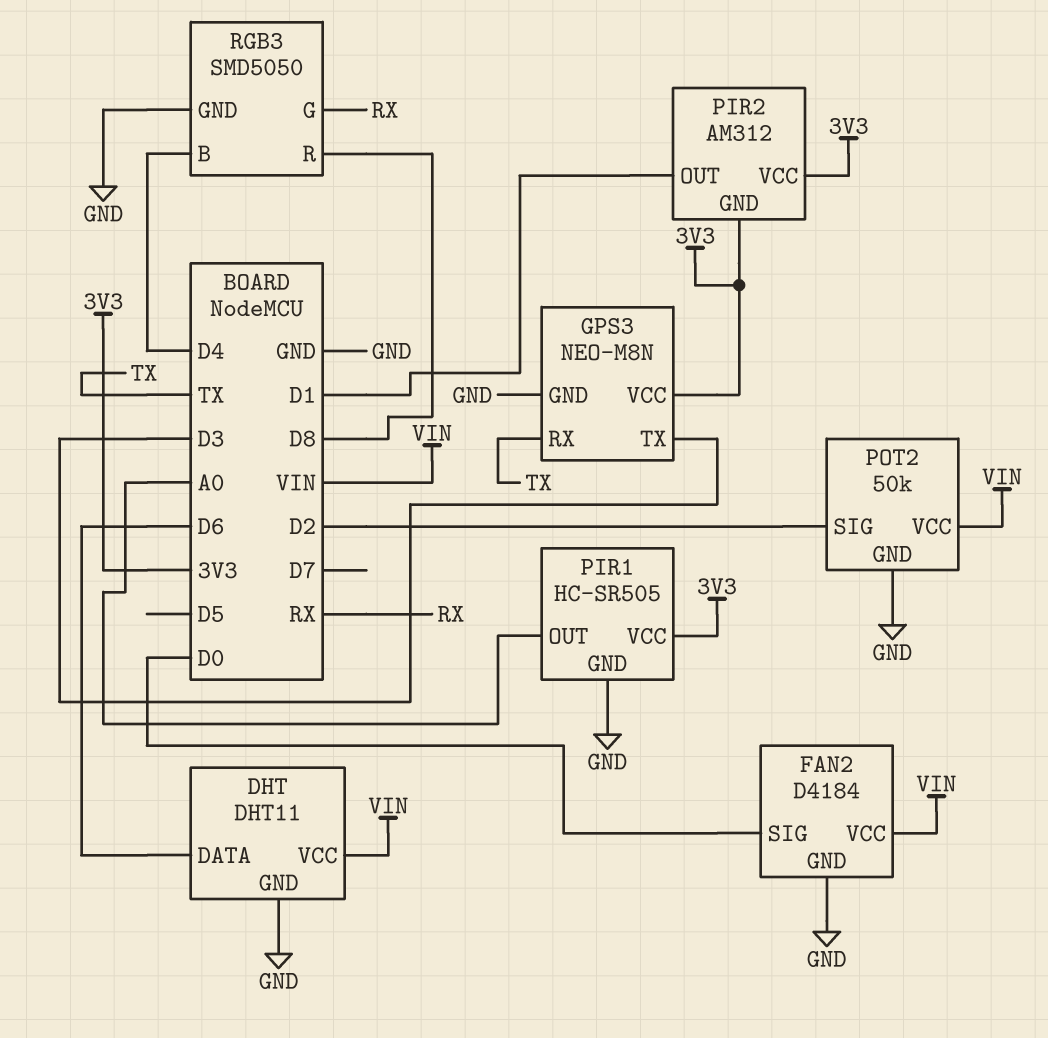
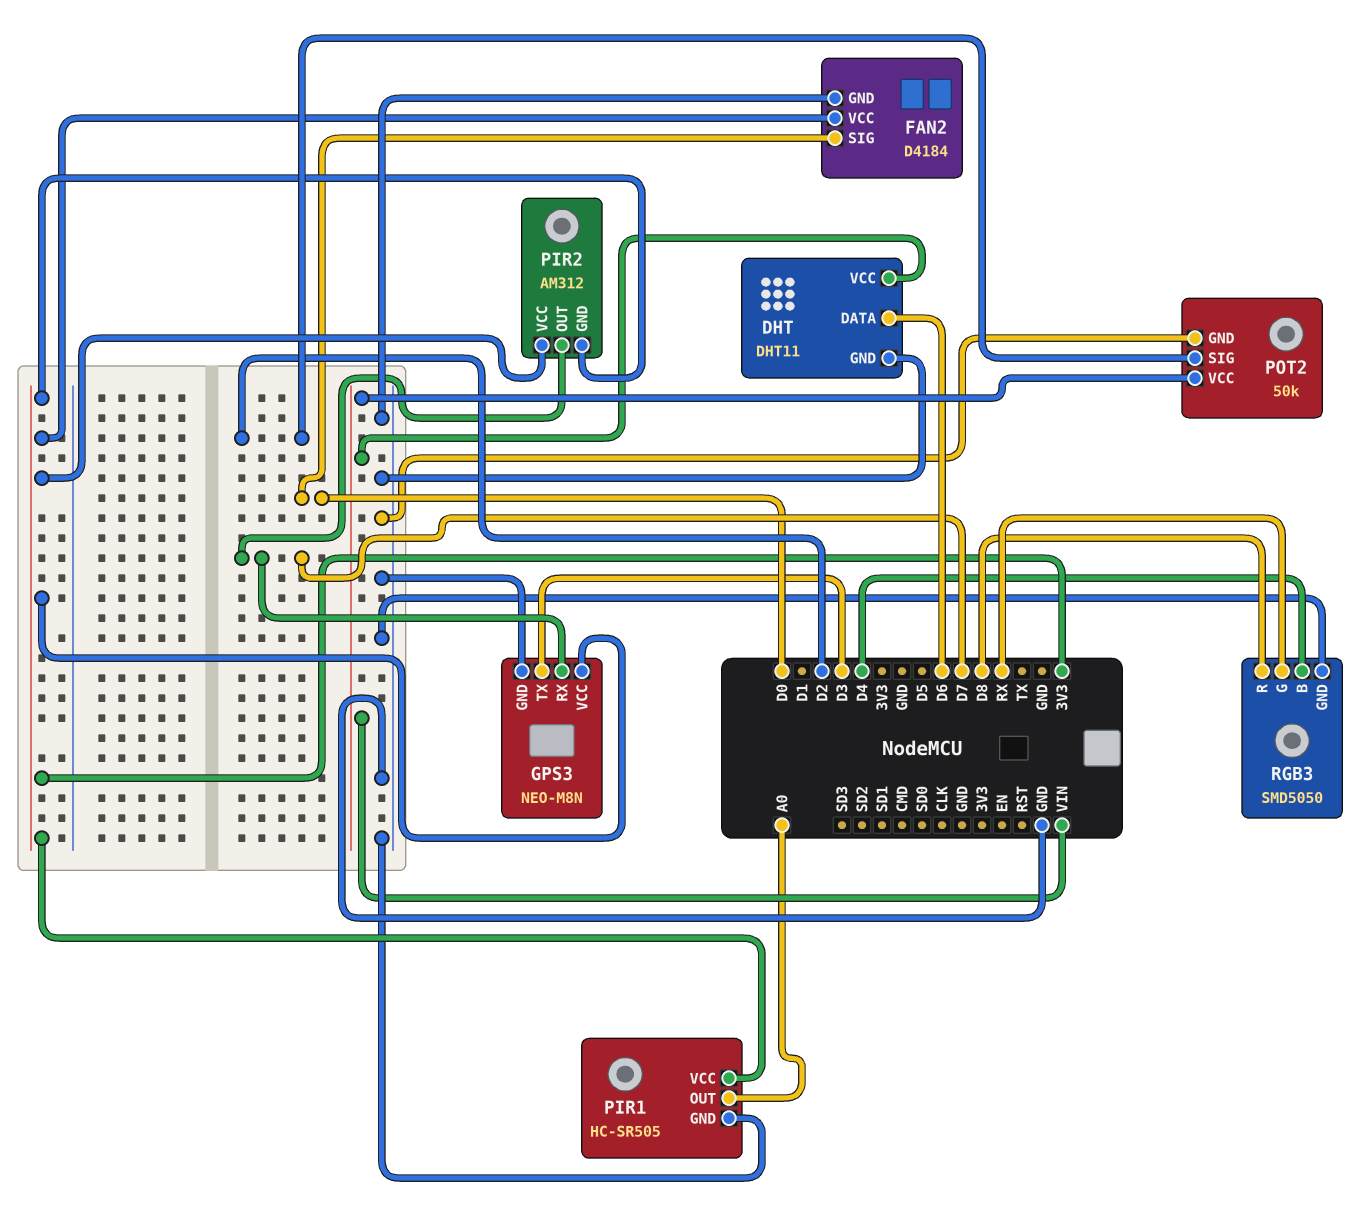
FAN2 pin VCC: VIN -> 3V3
GPS3 pin RX: TX -> D7
PIR2 pin OUT: D1 -> D7

